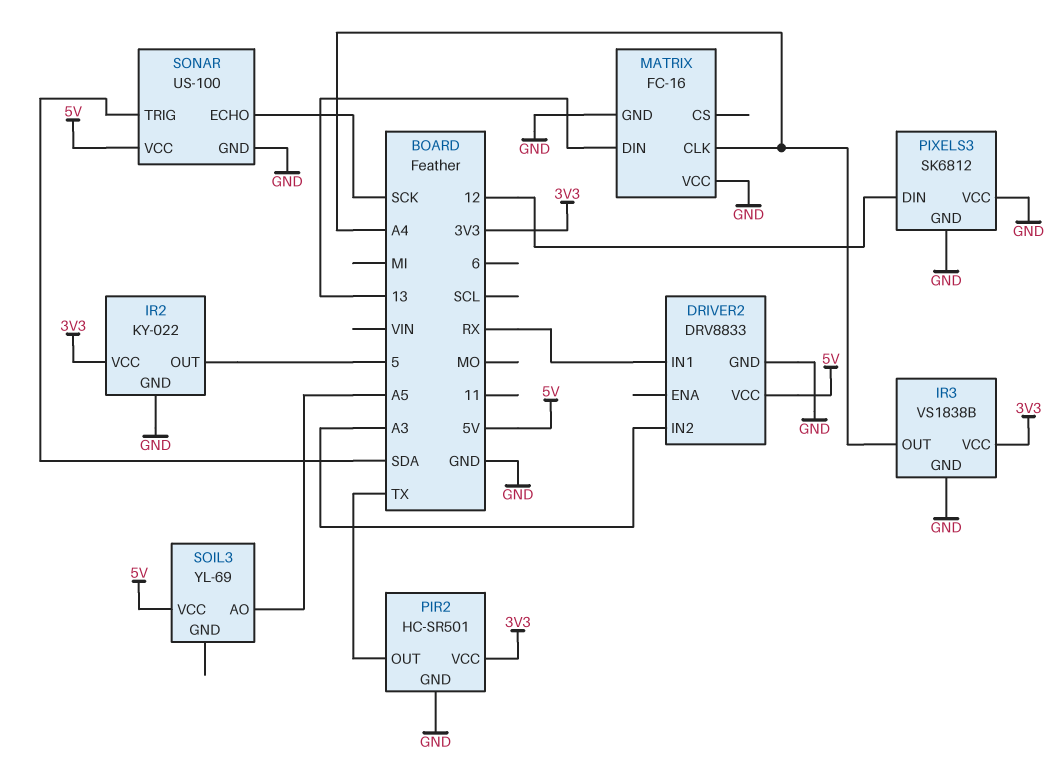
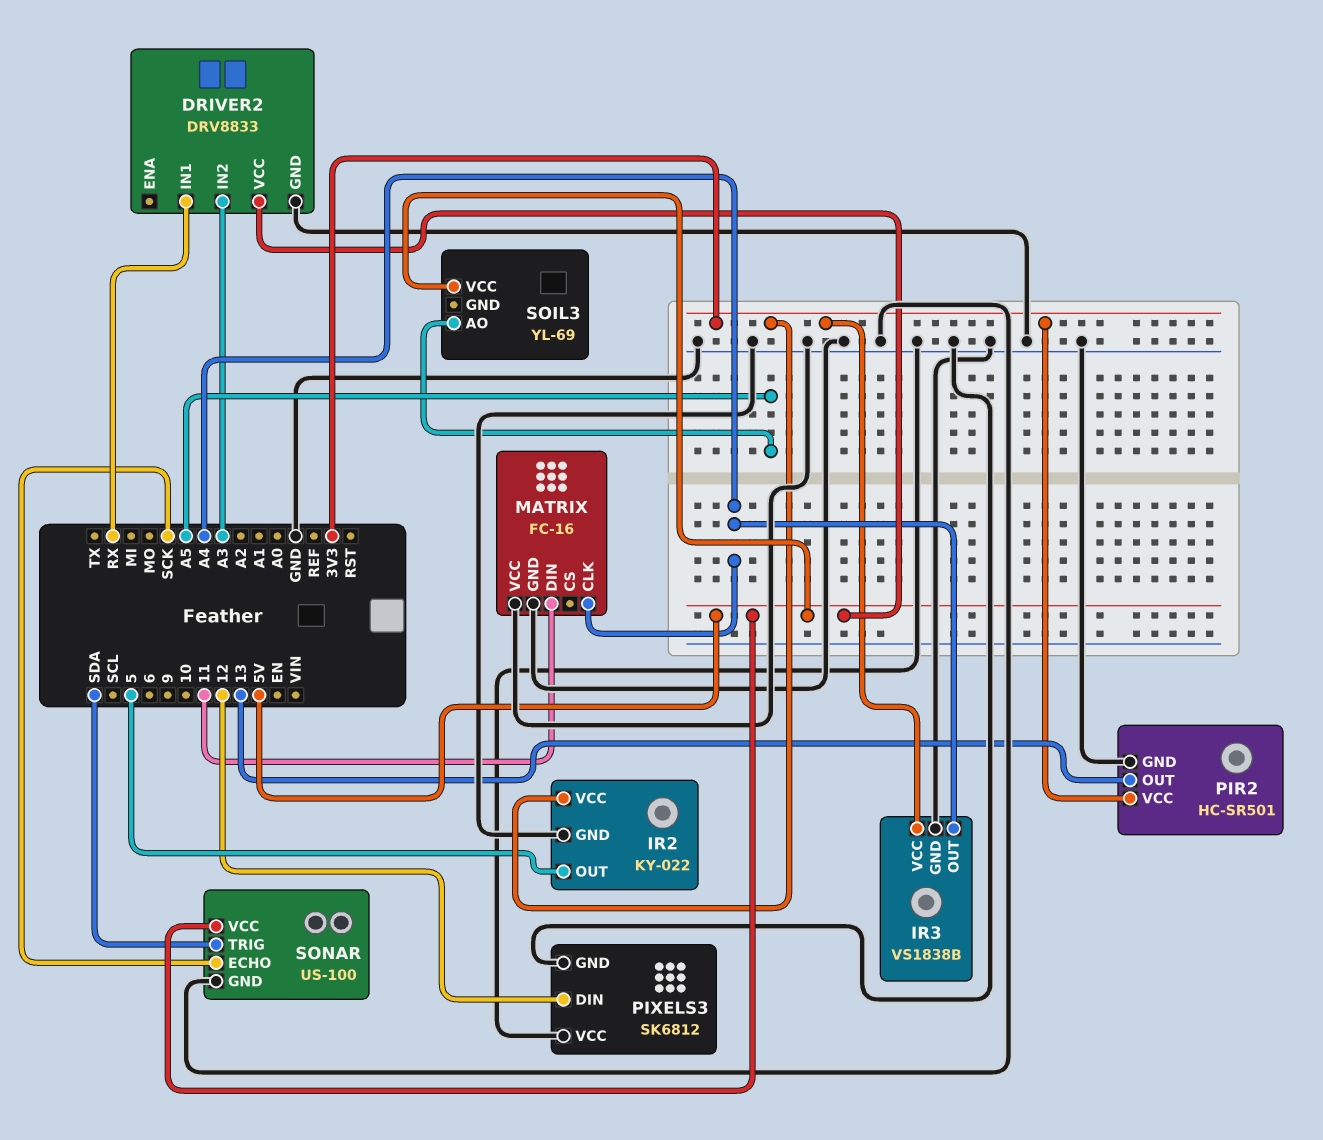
MATRIX pin DIN: 13 -> 11
PIR2 pin OUT: TX -> 13

